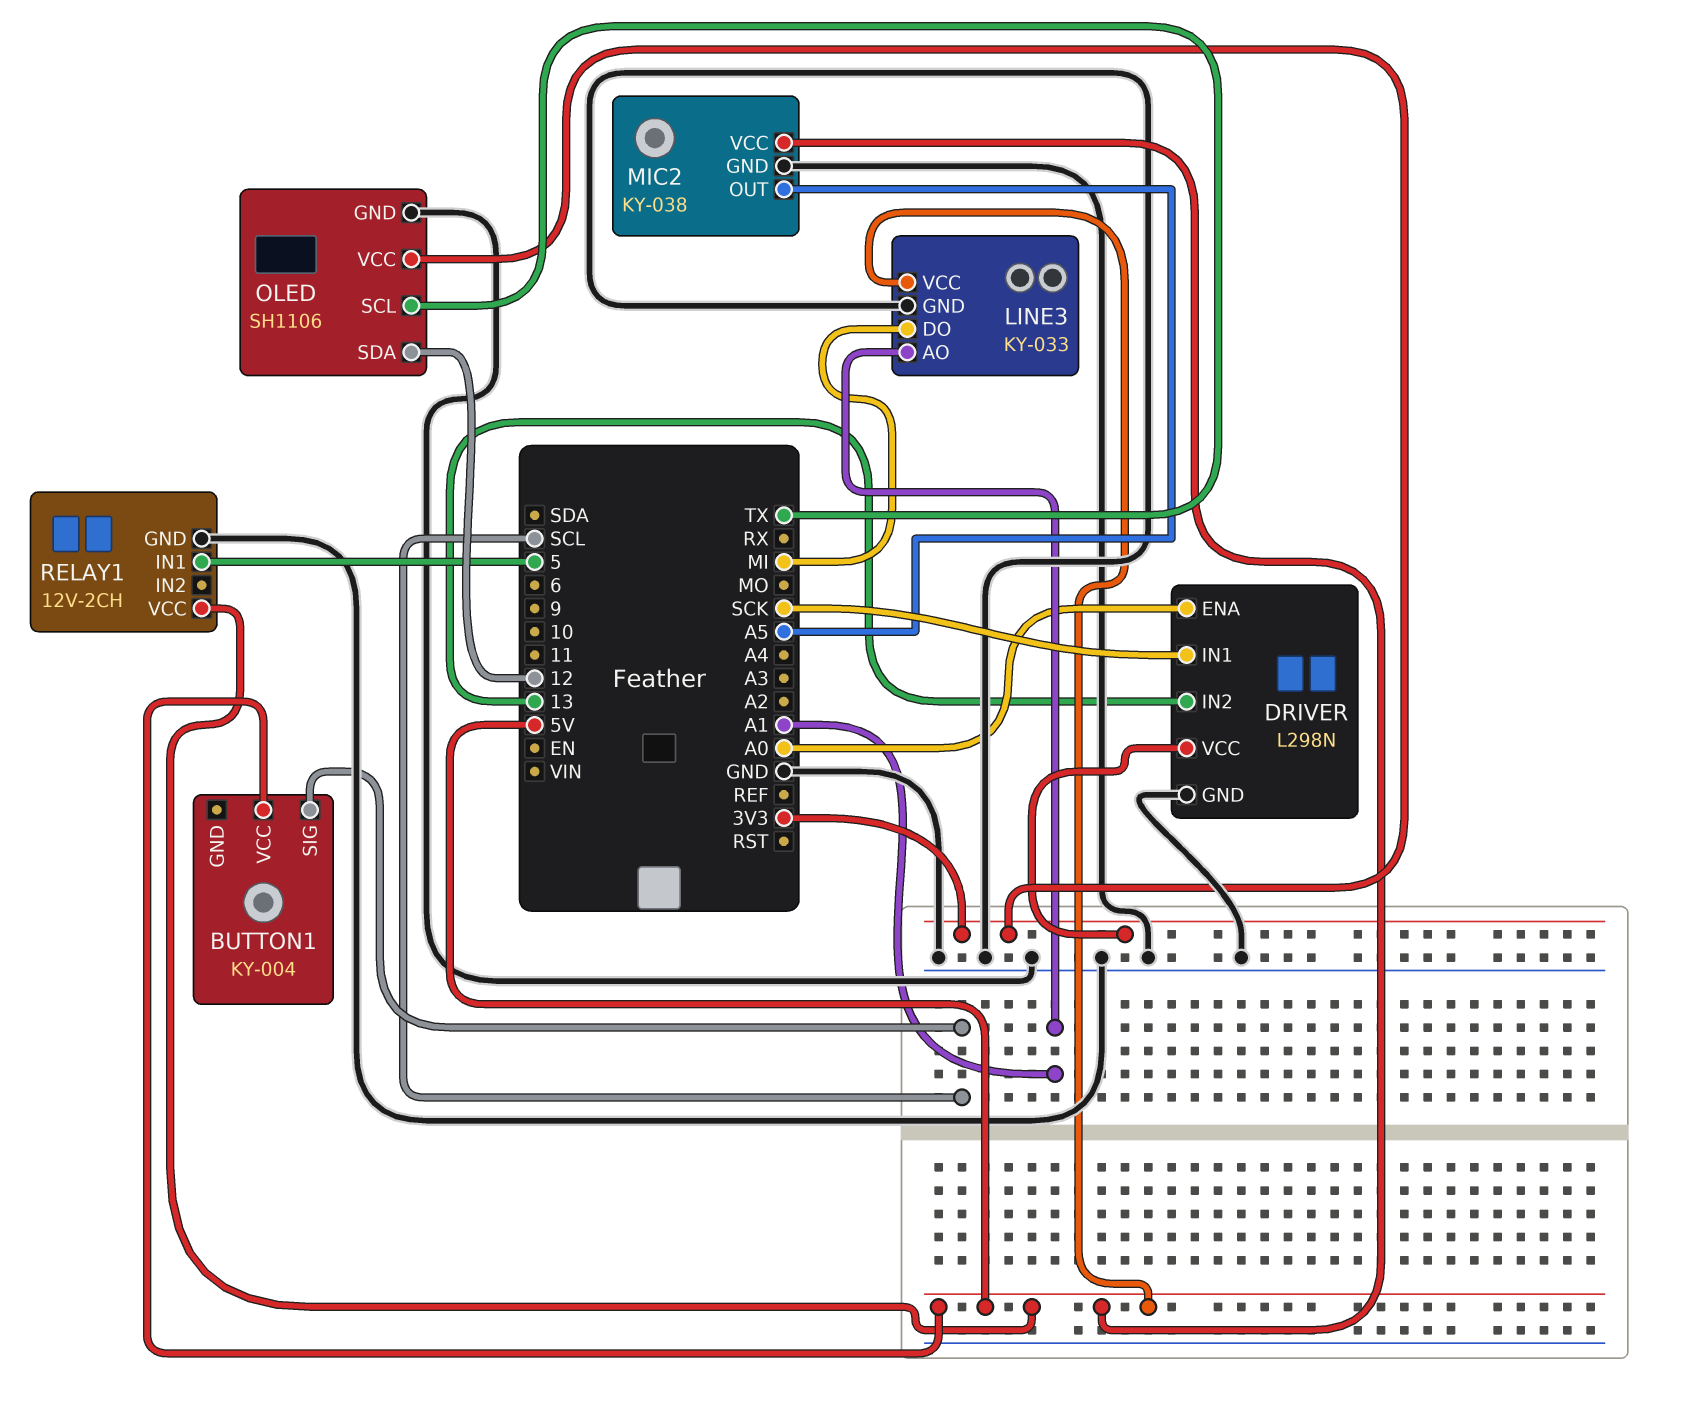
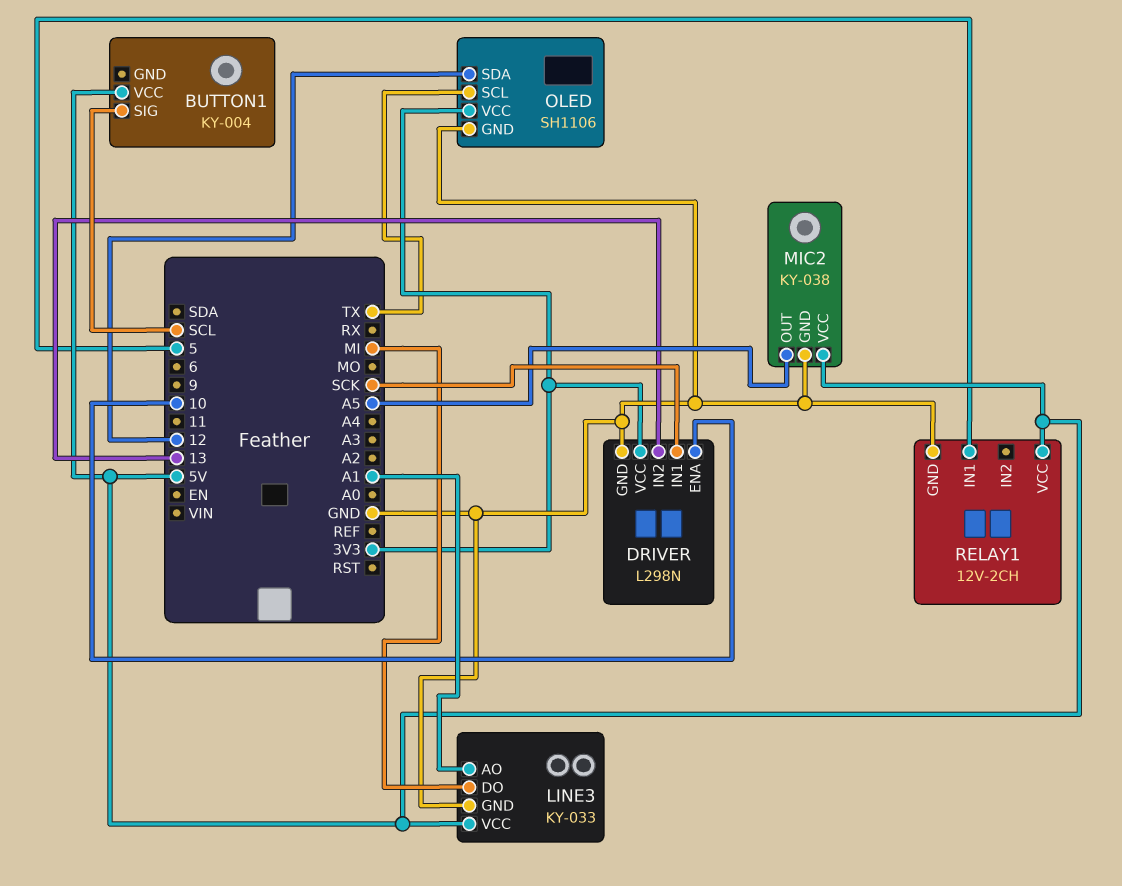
DRIVER pin ENA: A0 -> 10

